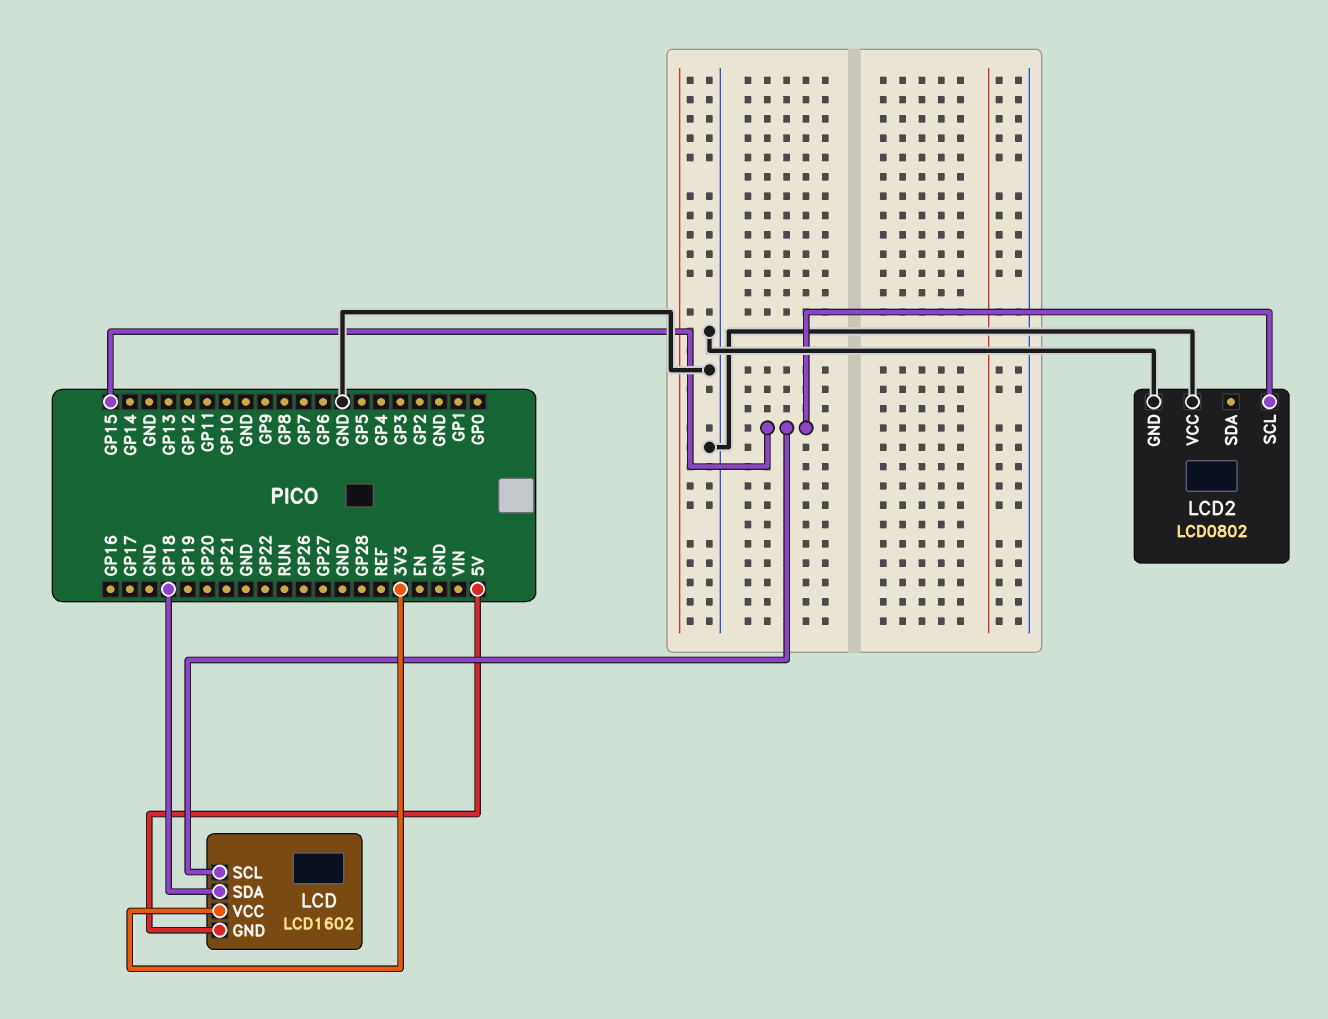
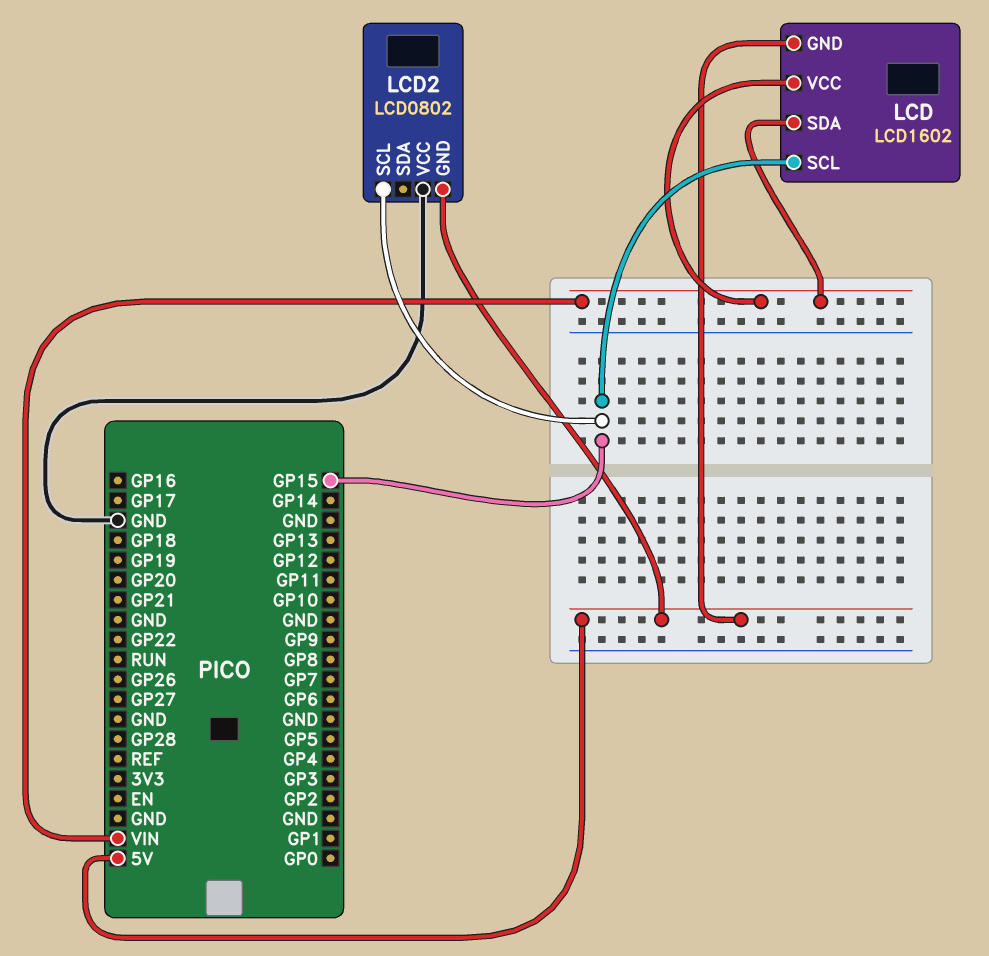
LCD pin SDA: GP18 -> VIN
LCD pin VCC: 3V3 -> VIN
LCD2 pin GND: GND -> 5V

